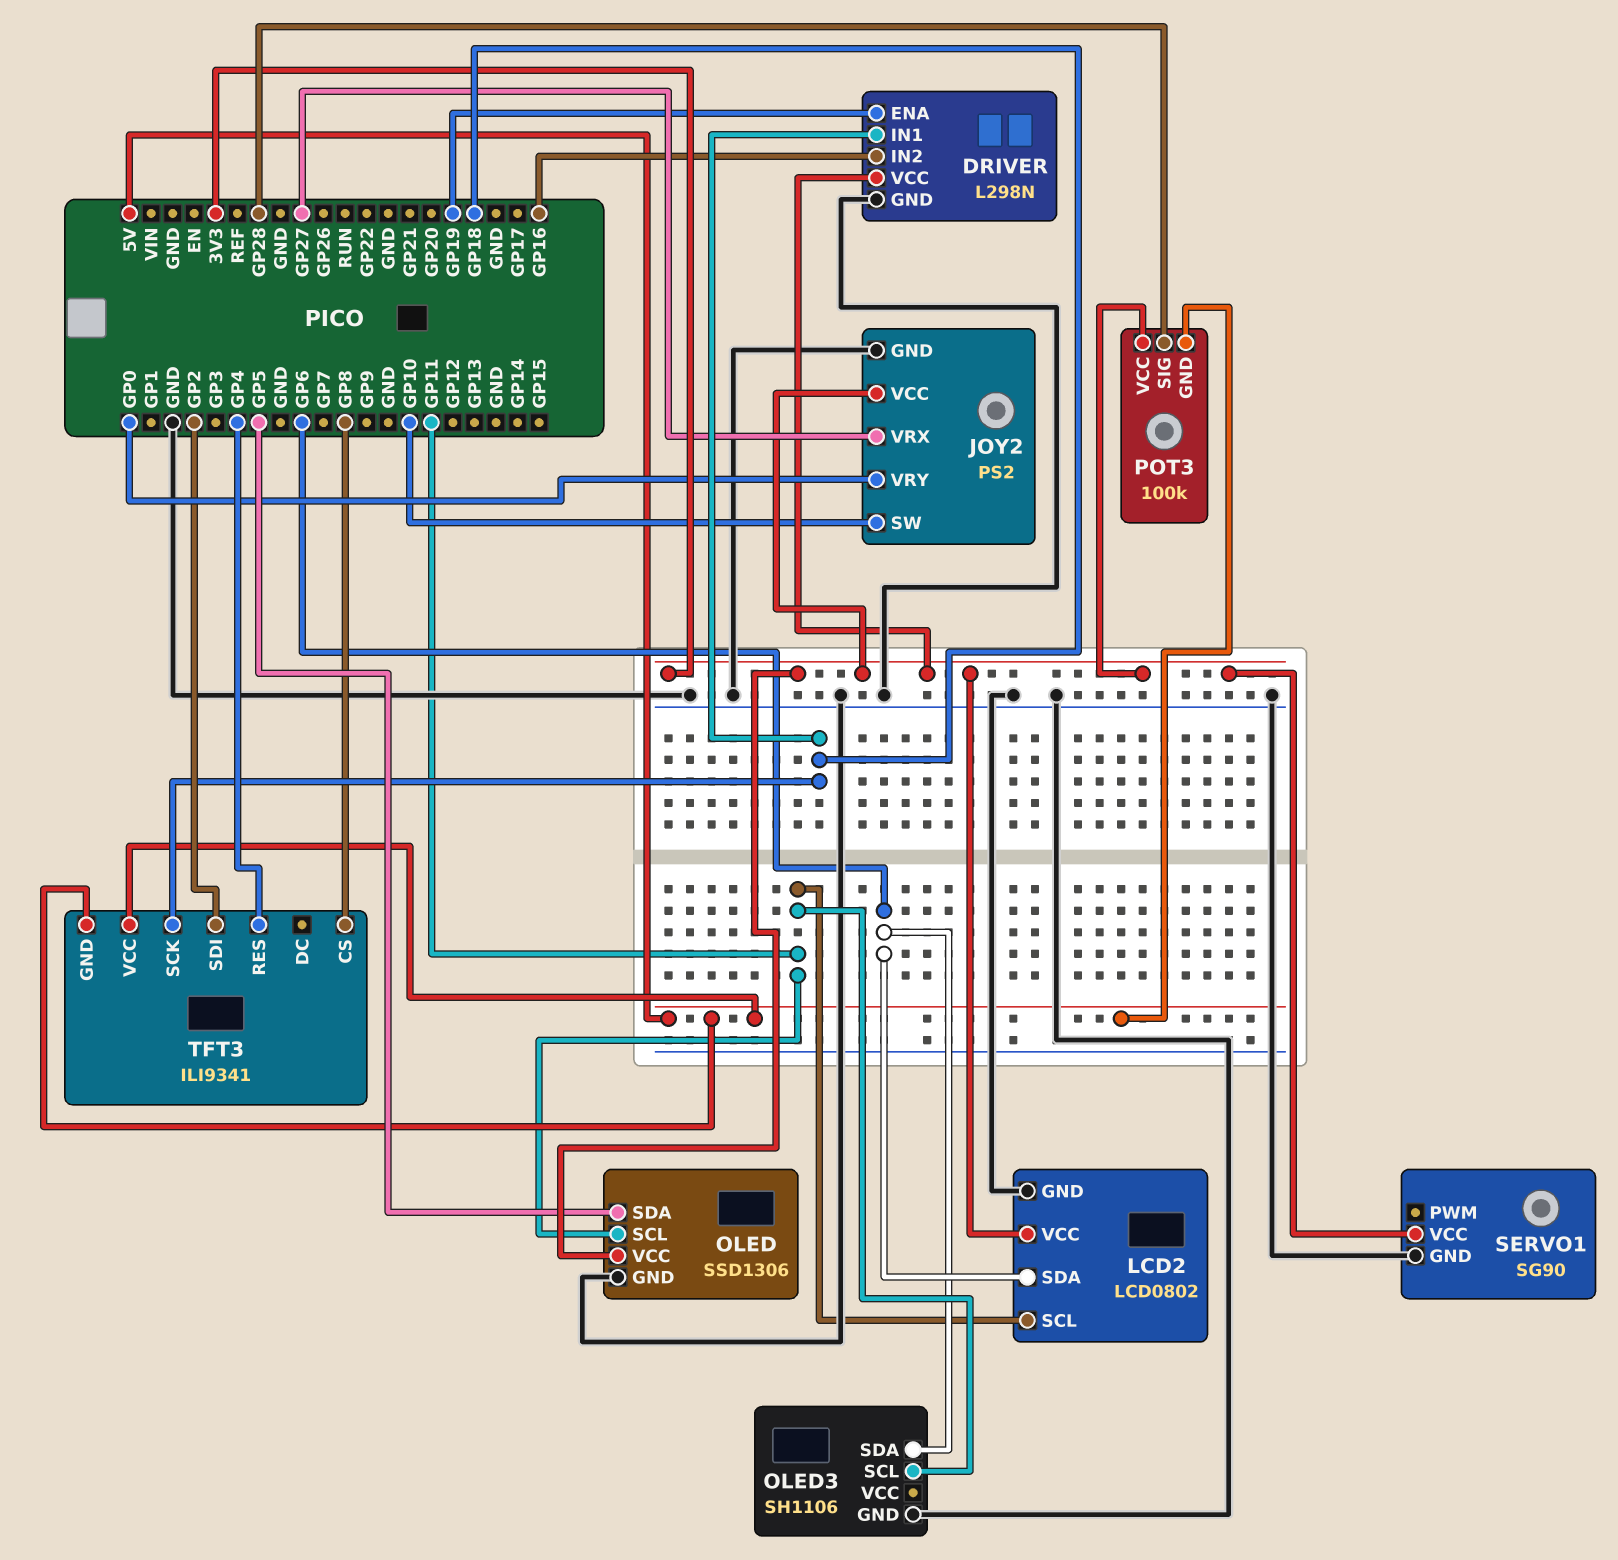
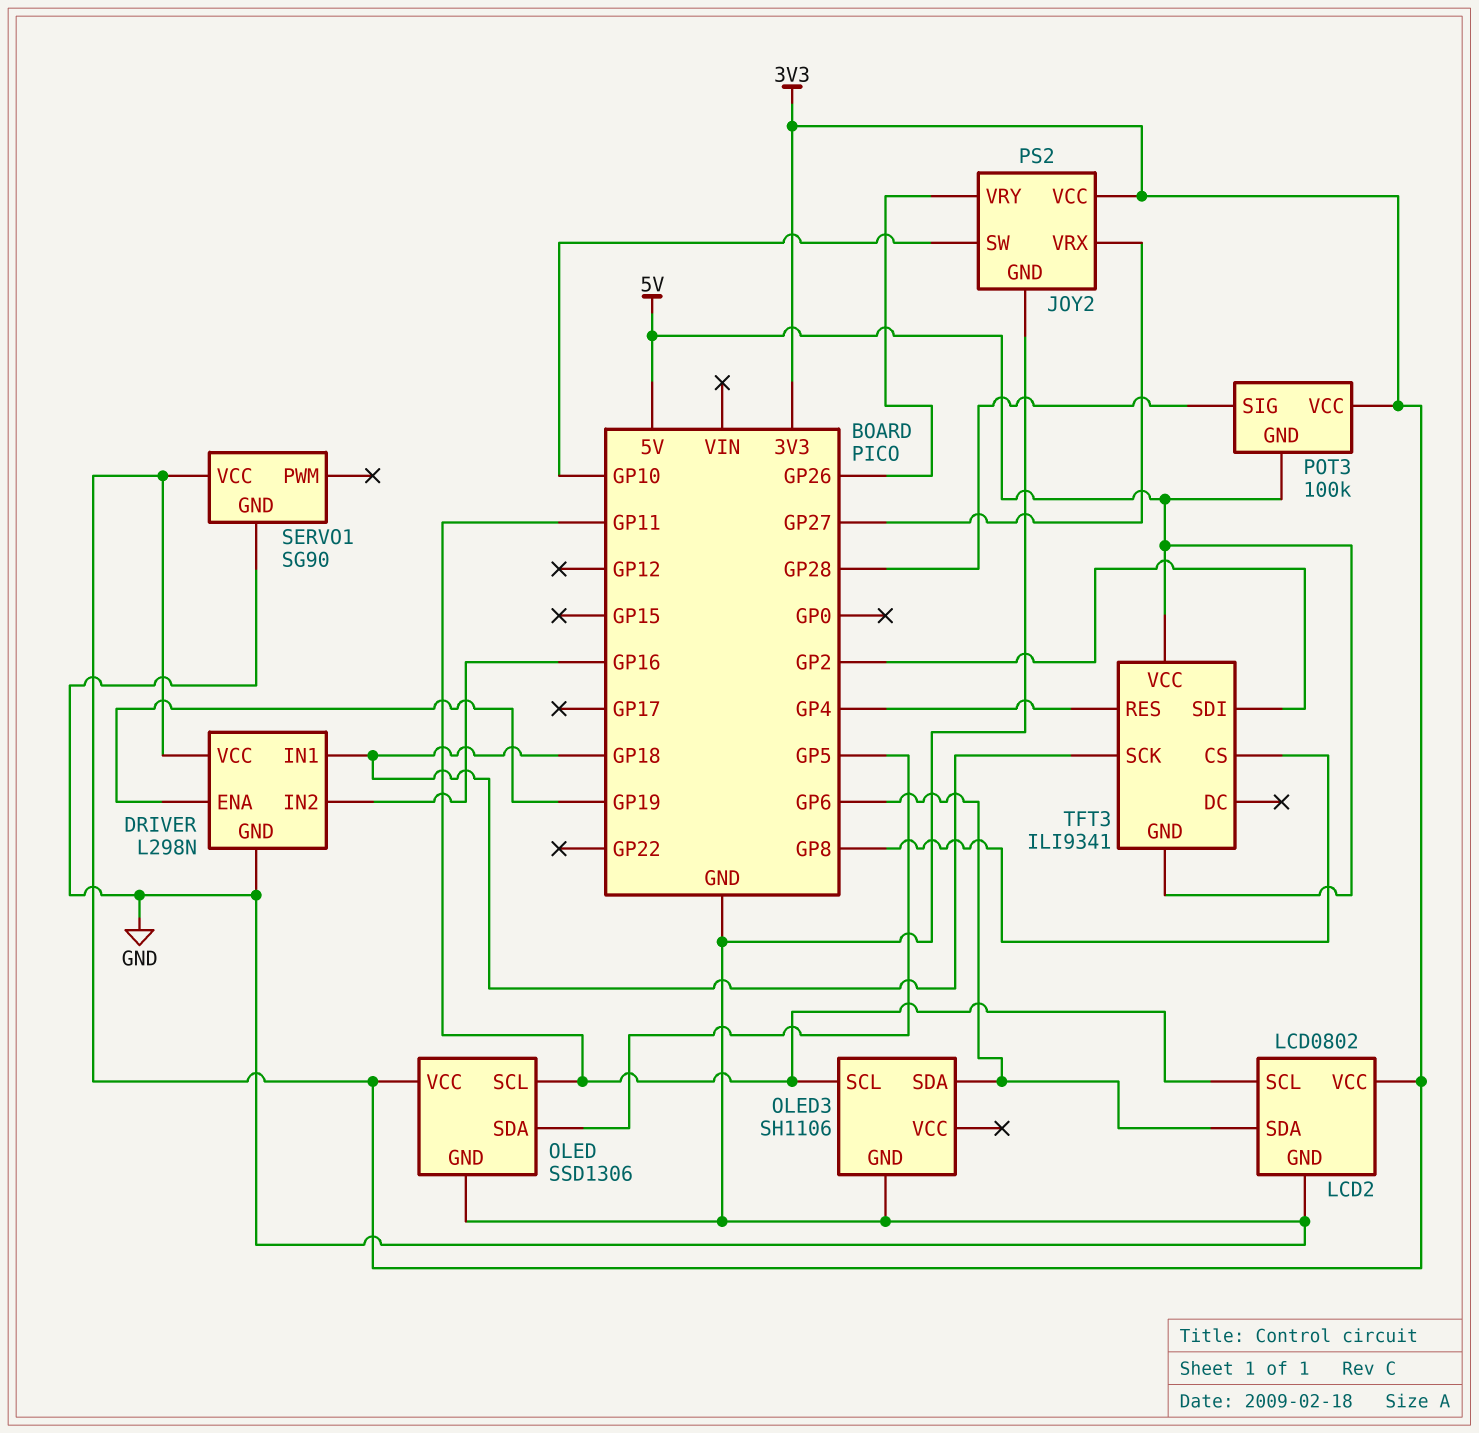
JOY2 pin VRY: GP0 -> GP26

